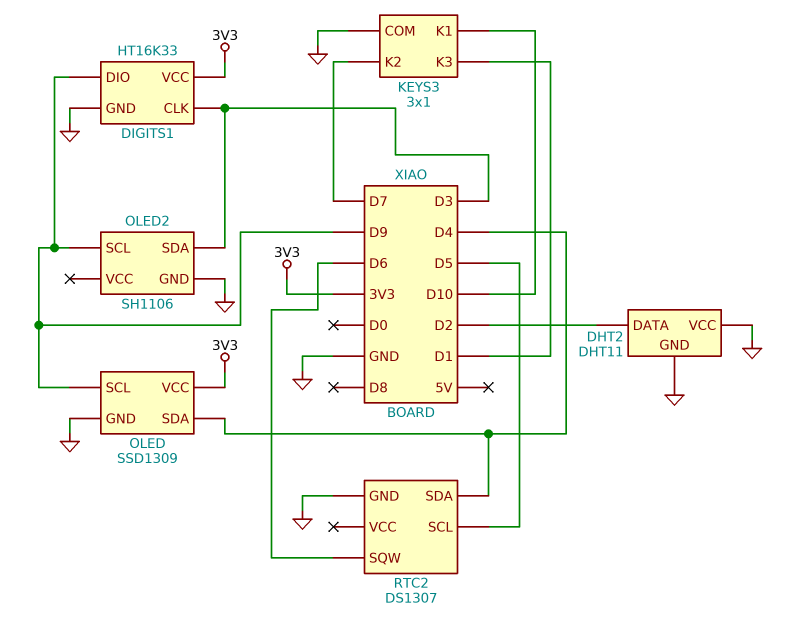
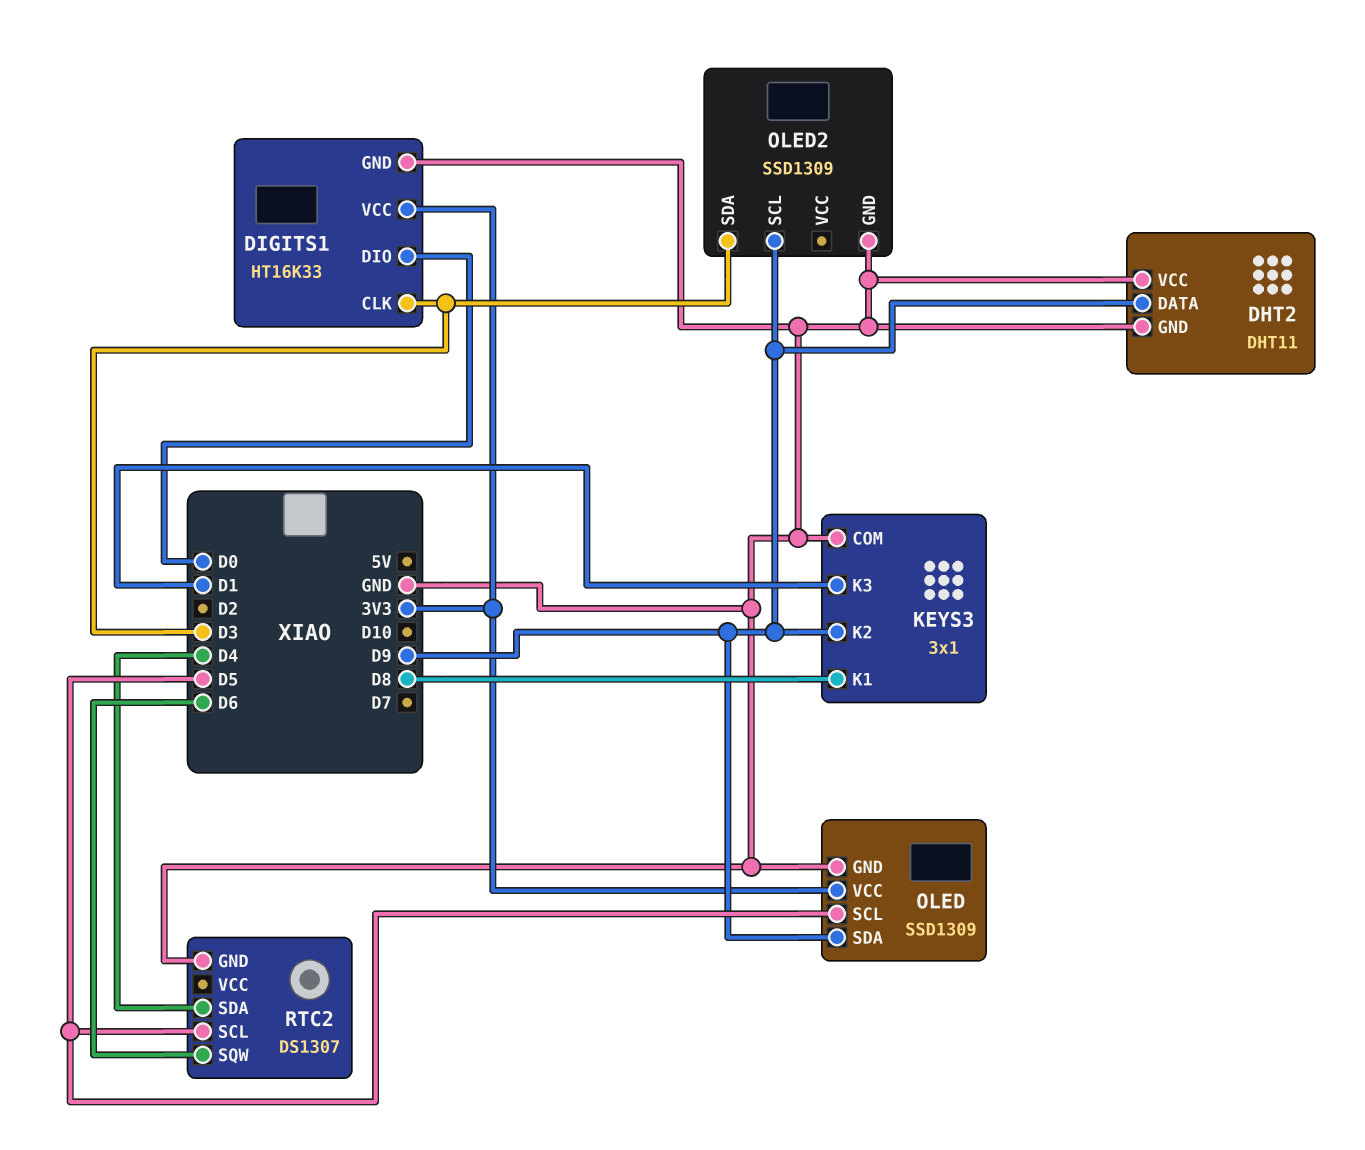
DHT2 pin DATA: D2 -> D9
DIGITS1 pin DIO: D9 -> D0
KEYS3 pin K1: D10 -> D8
KEYS3 pin K2: D7 -> D9
OLED pin SCL: D9 -> D5
OLED pin SDA: D4 -> D9
OLED2: SH1106 -> SSD1309

